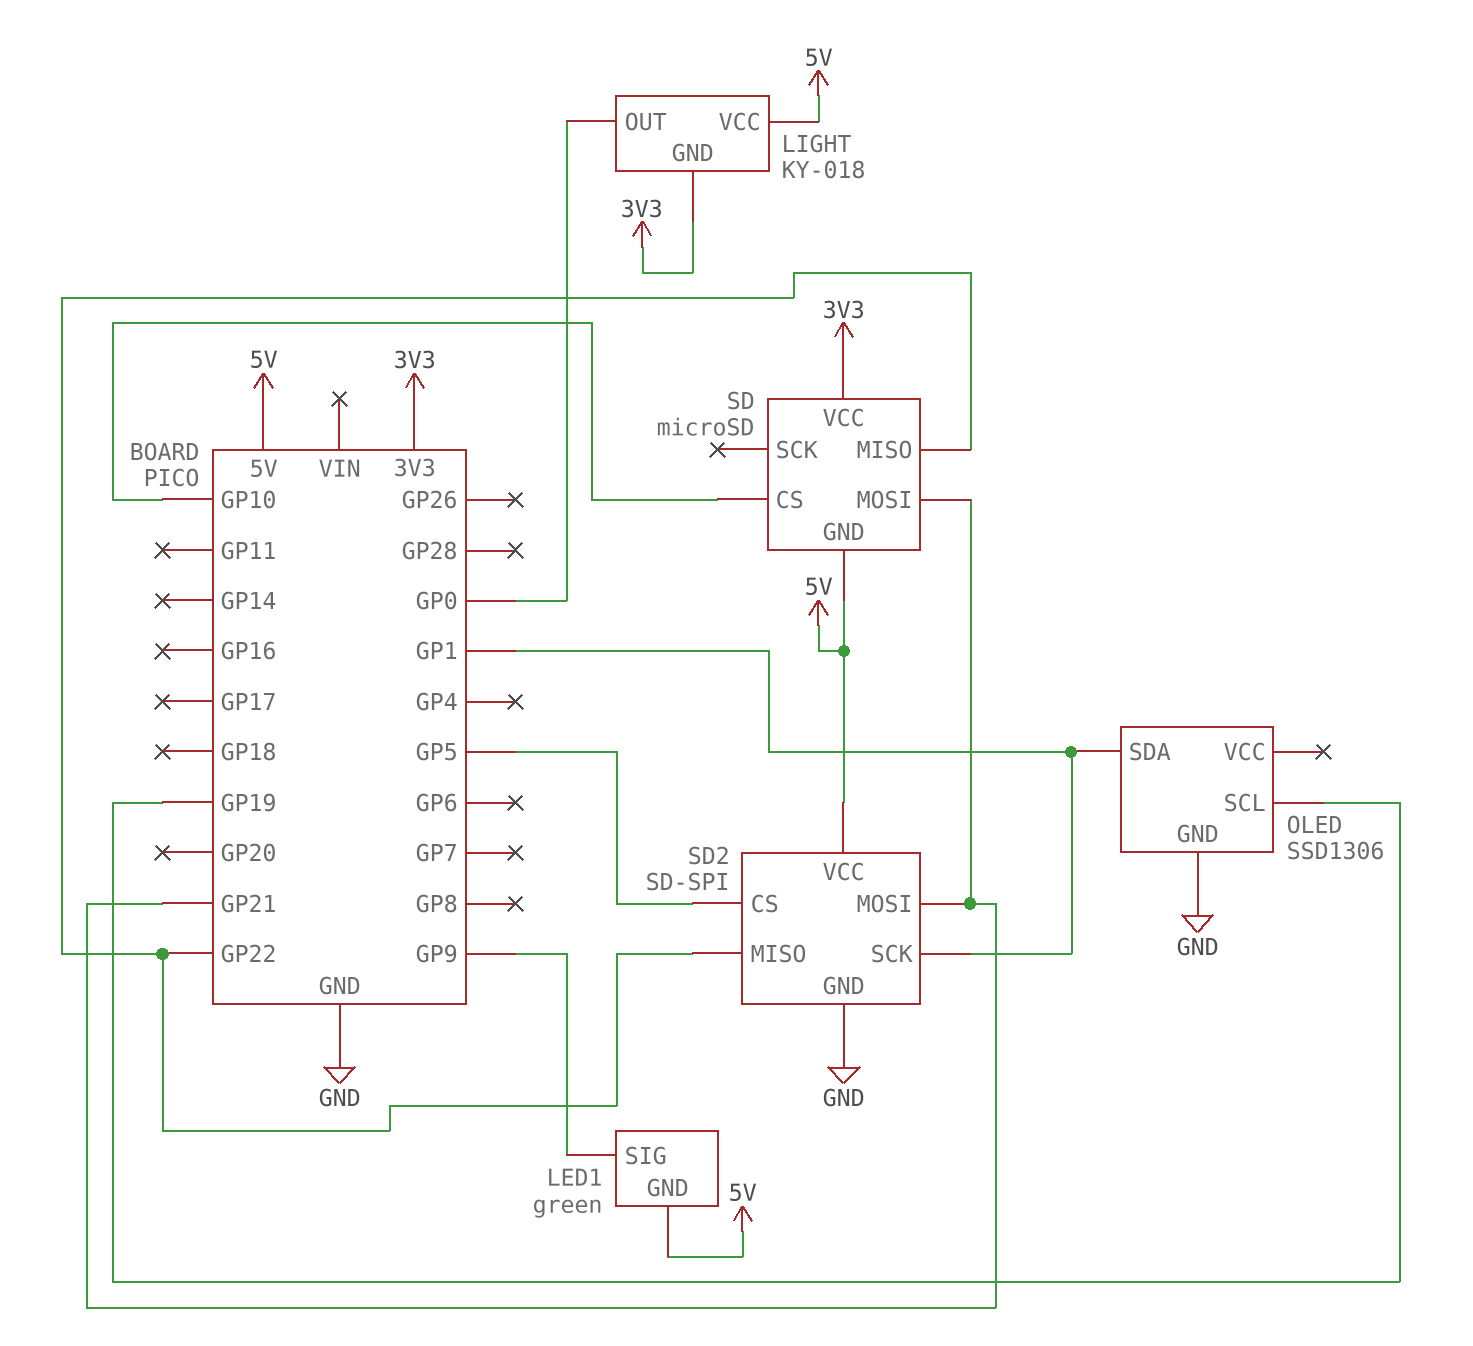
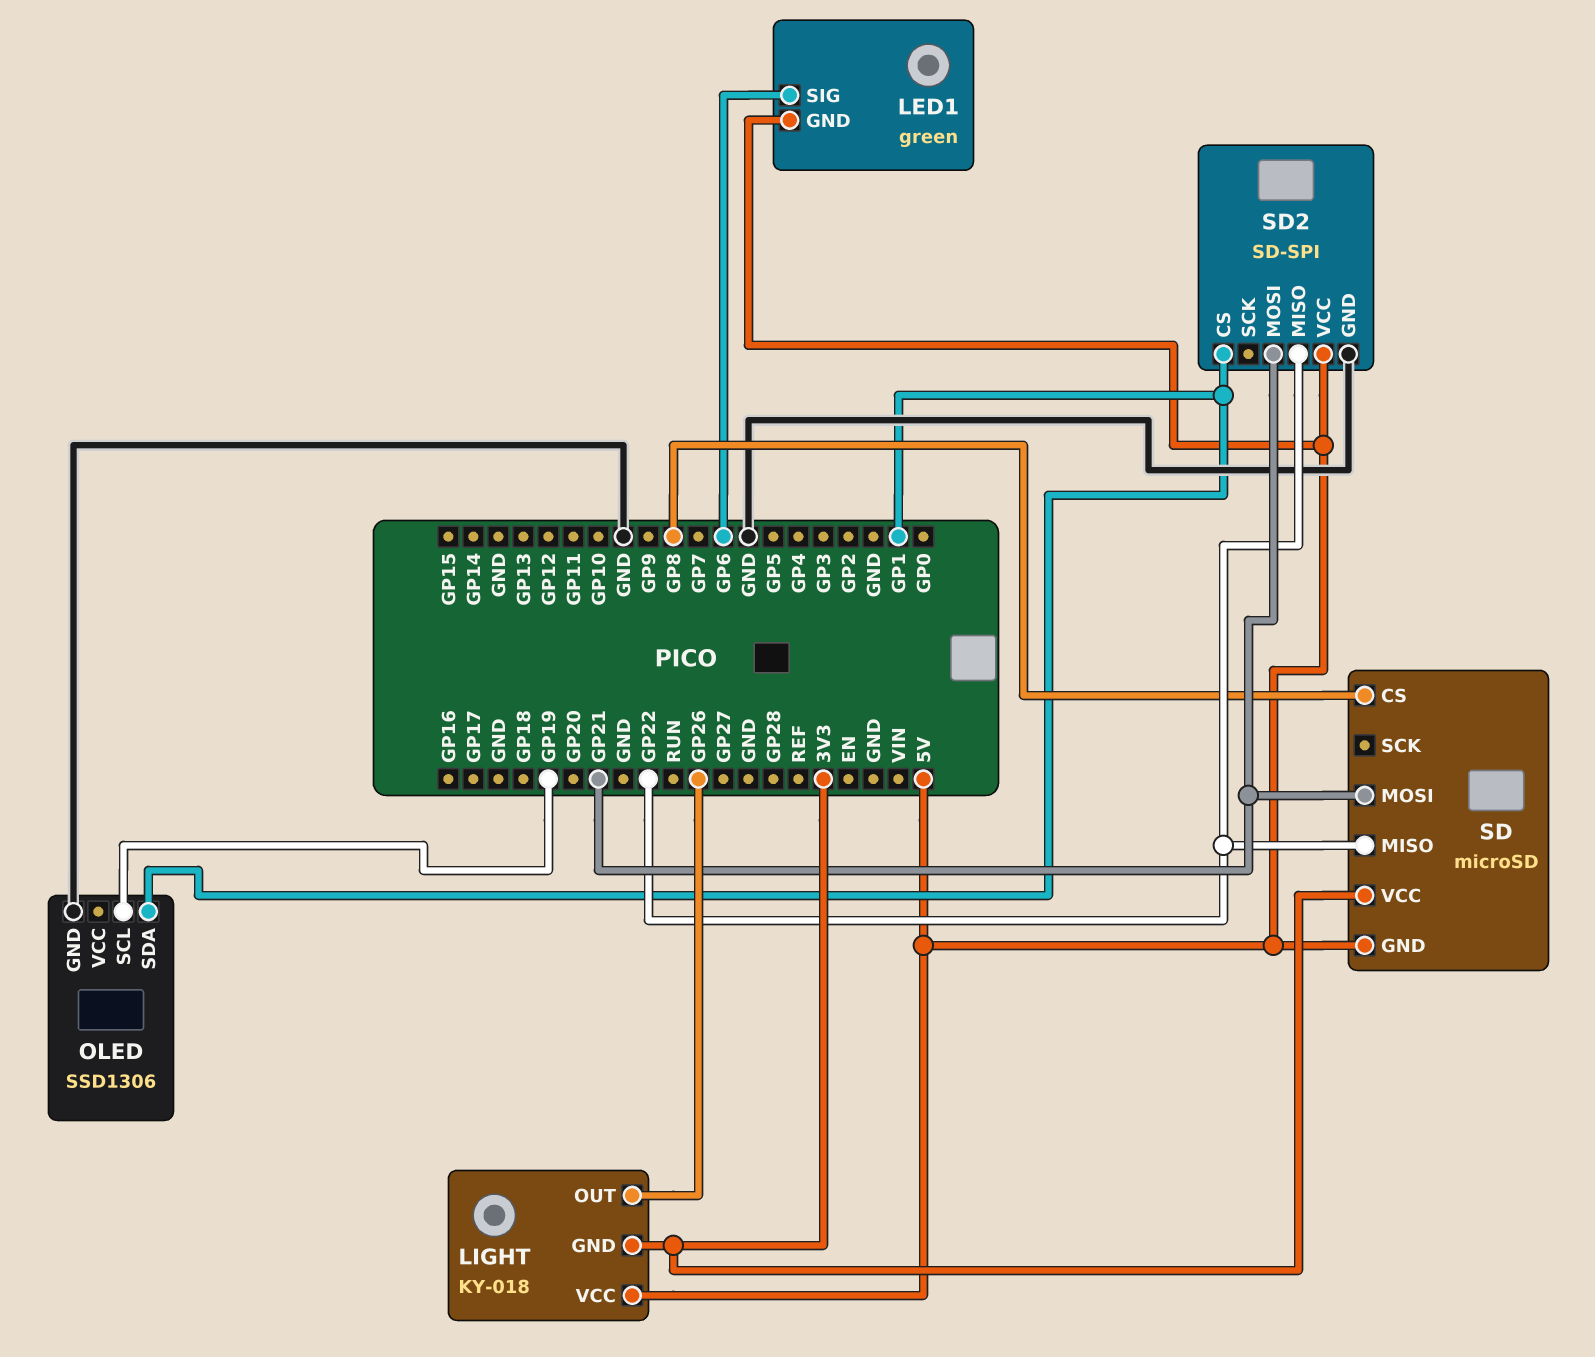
LED1 pin SIG: GP9 -> GP6
LIGHT pin OUT: GP0 -> GP26
SD pin CS: GP10 -> GP8
SD2 pin CS: GP5 -> GP1
SD2 pin SCK: GP1 -> none

